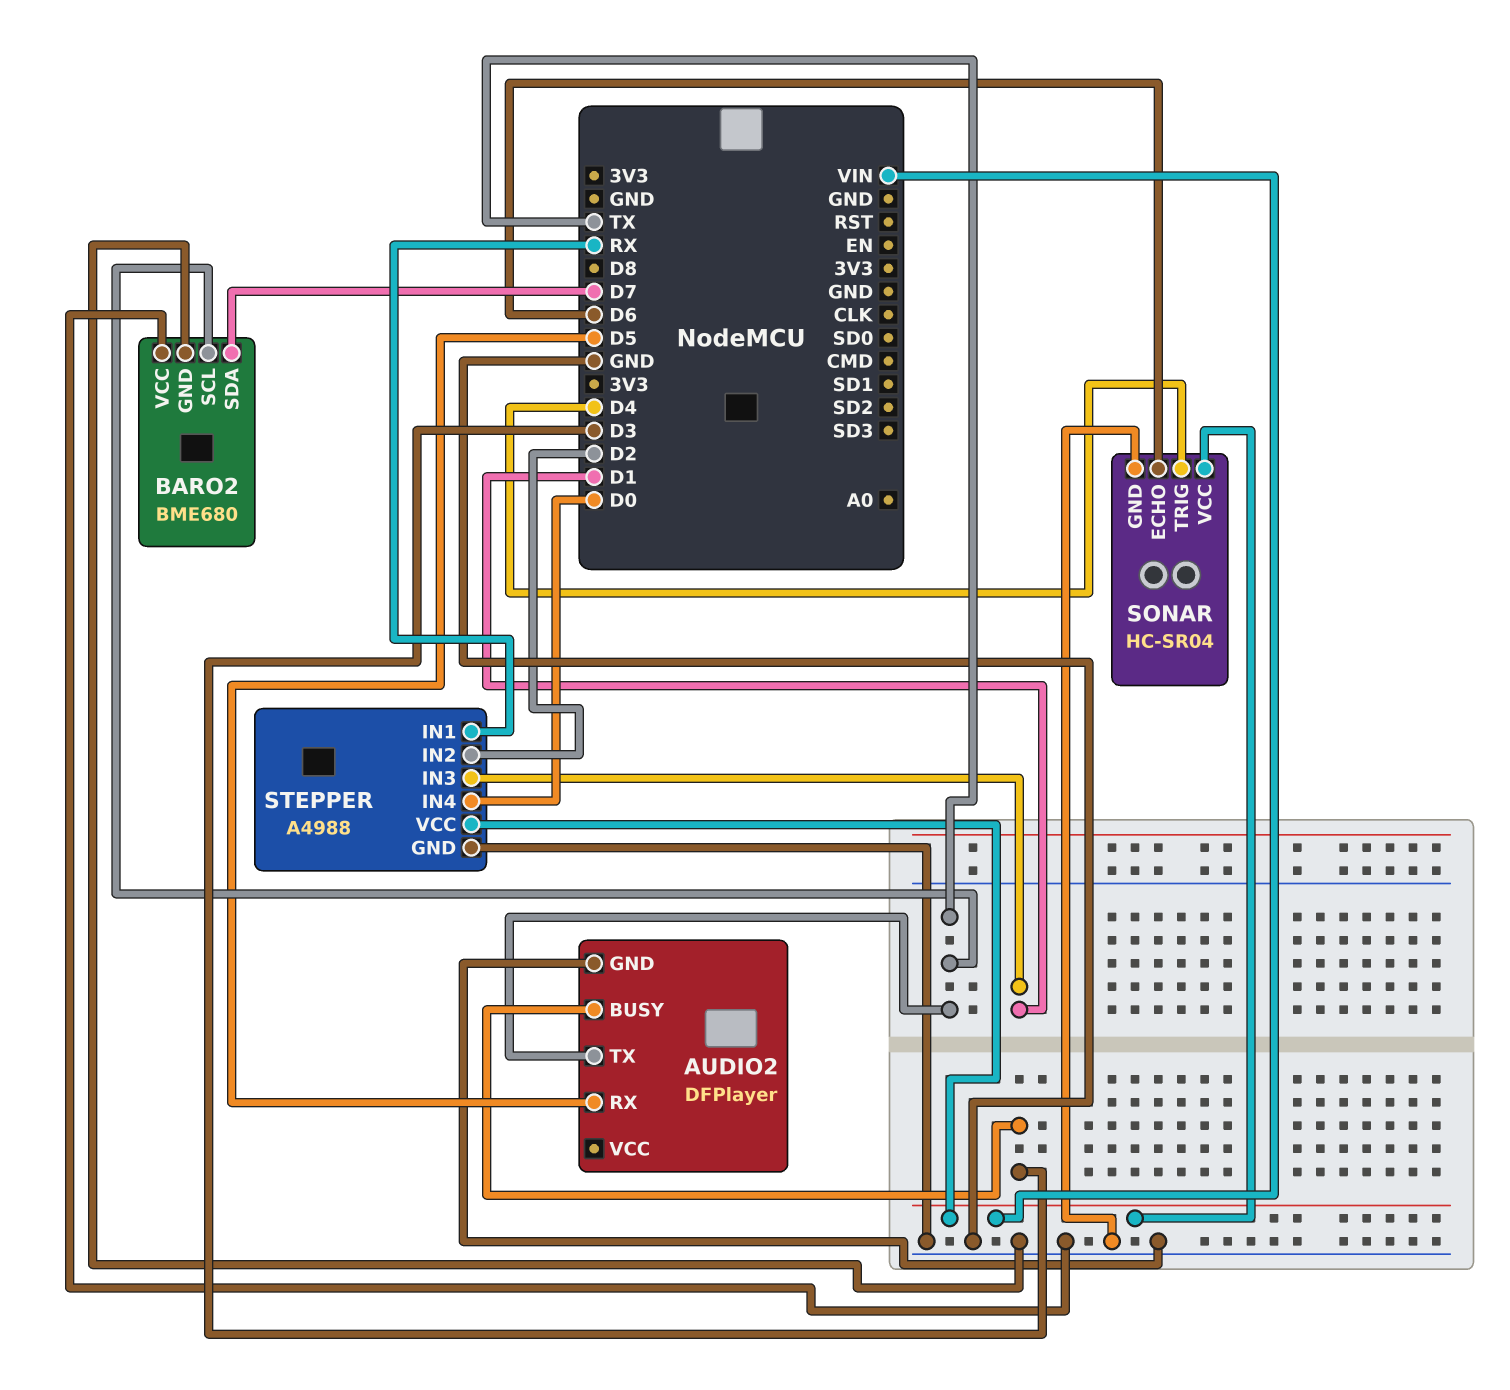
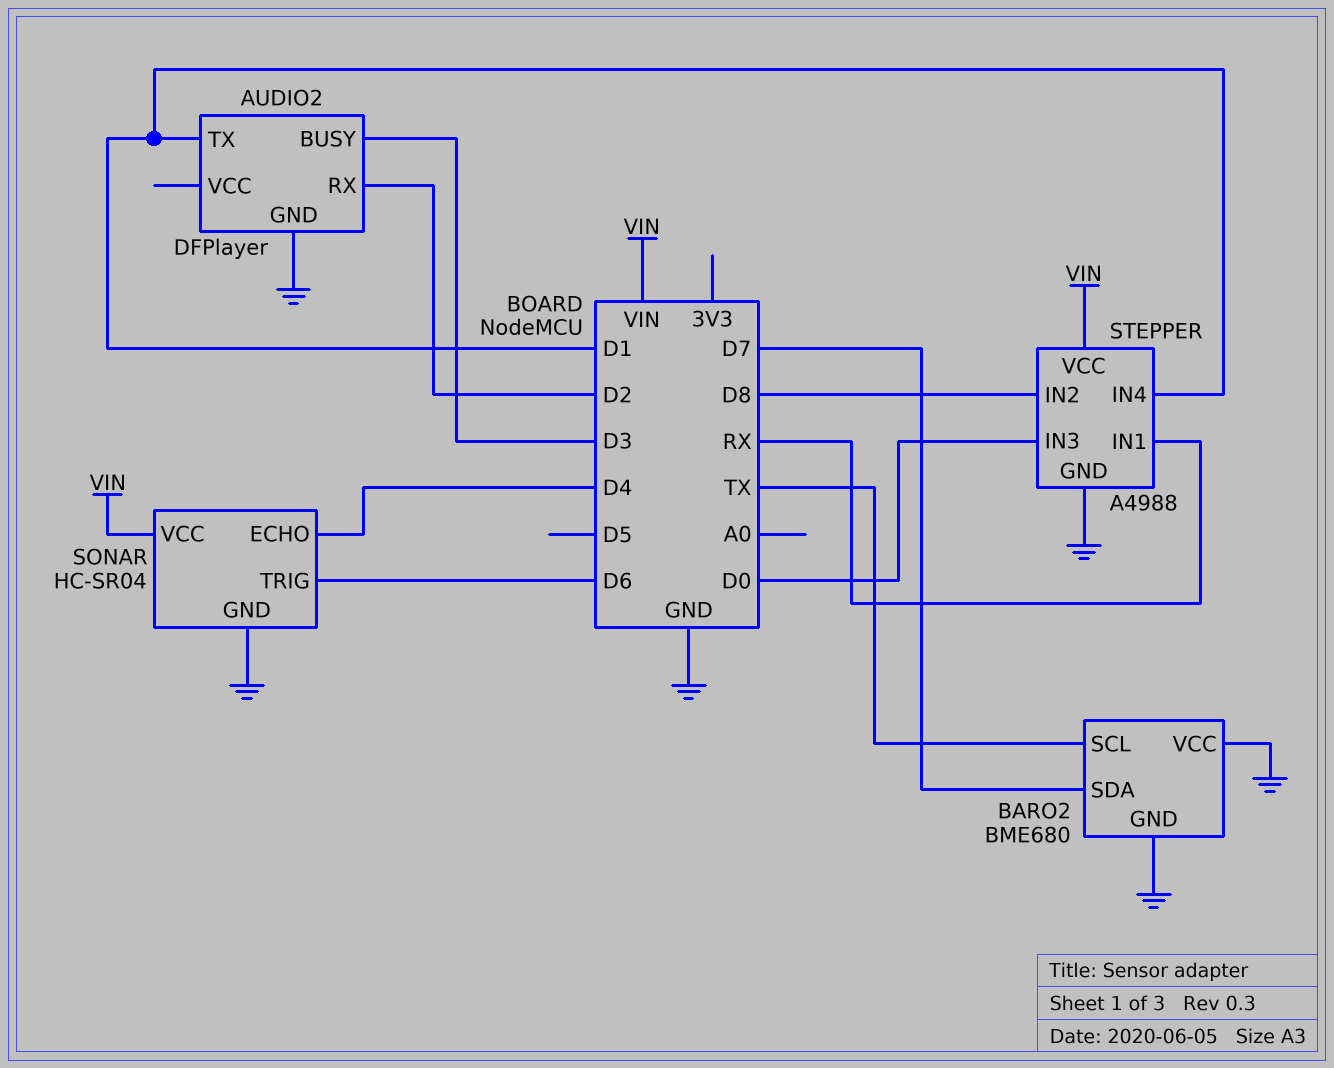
AUDIO2 pin RX: D5 -> D2
AUDIO2 pin TX: TX -> D1
SONAR pin ECHO: D6 -> D4
SONAR pin TRIG: D4 -> D6
STEPPER pin IN2: D2 -> D8
STEPPER pin IN3: D1 -> D0
STEPPER pin IN4: D0 -> D1

